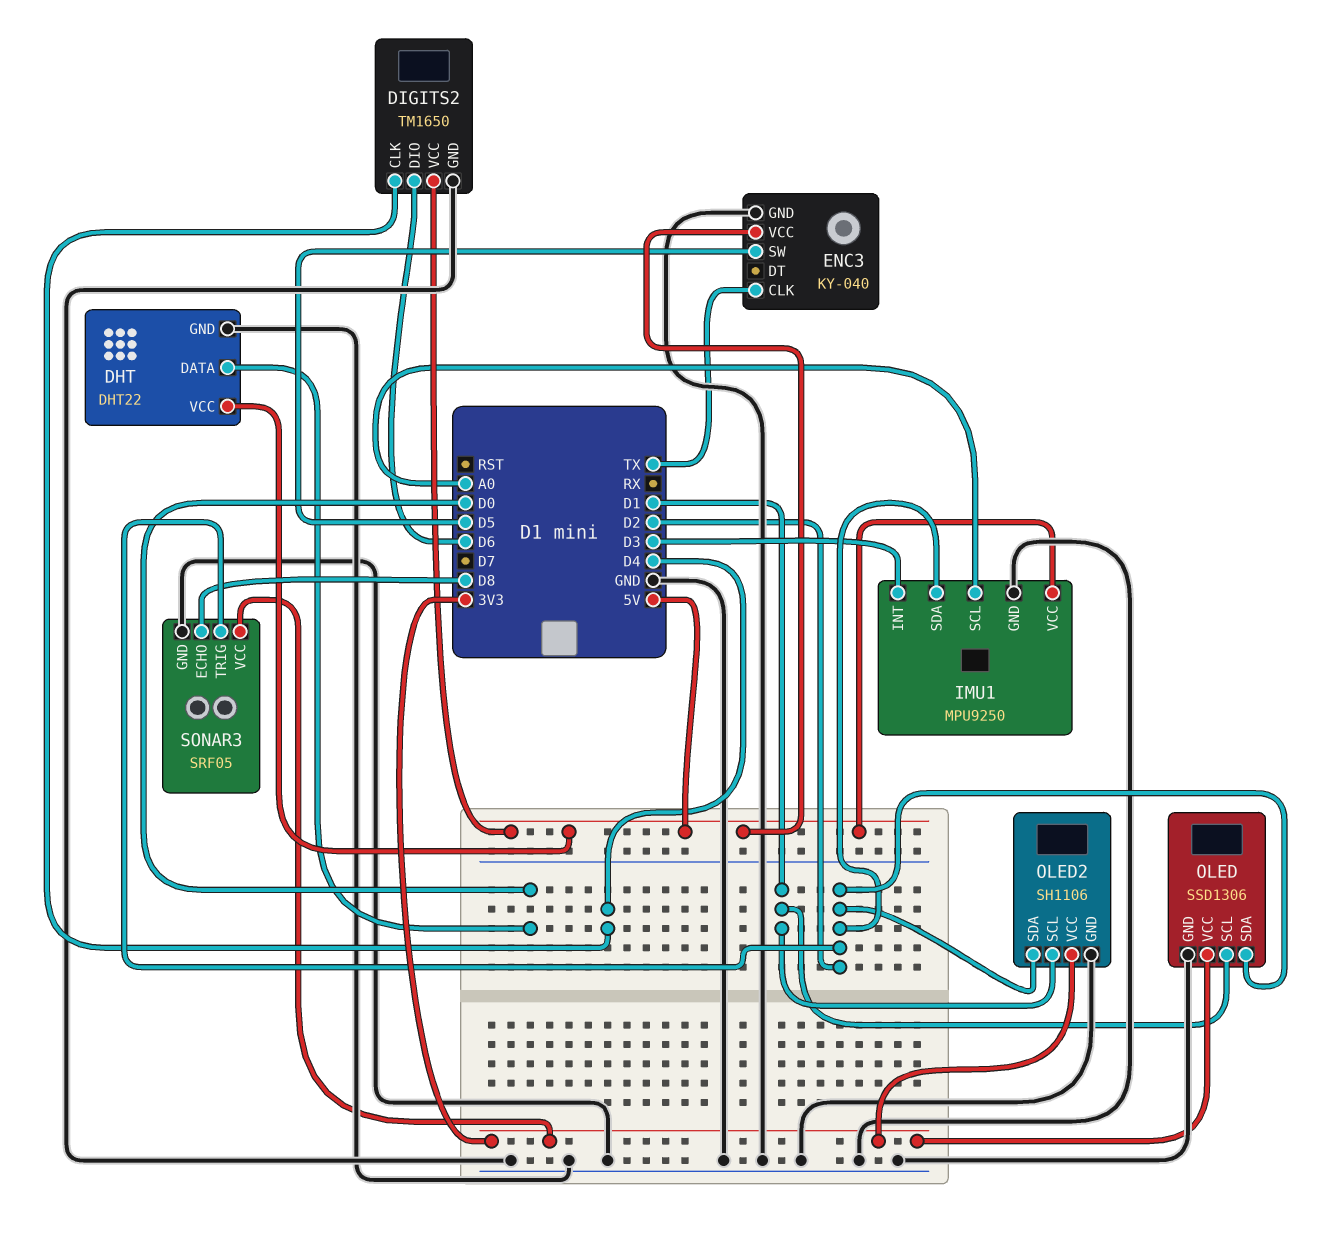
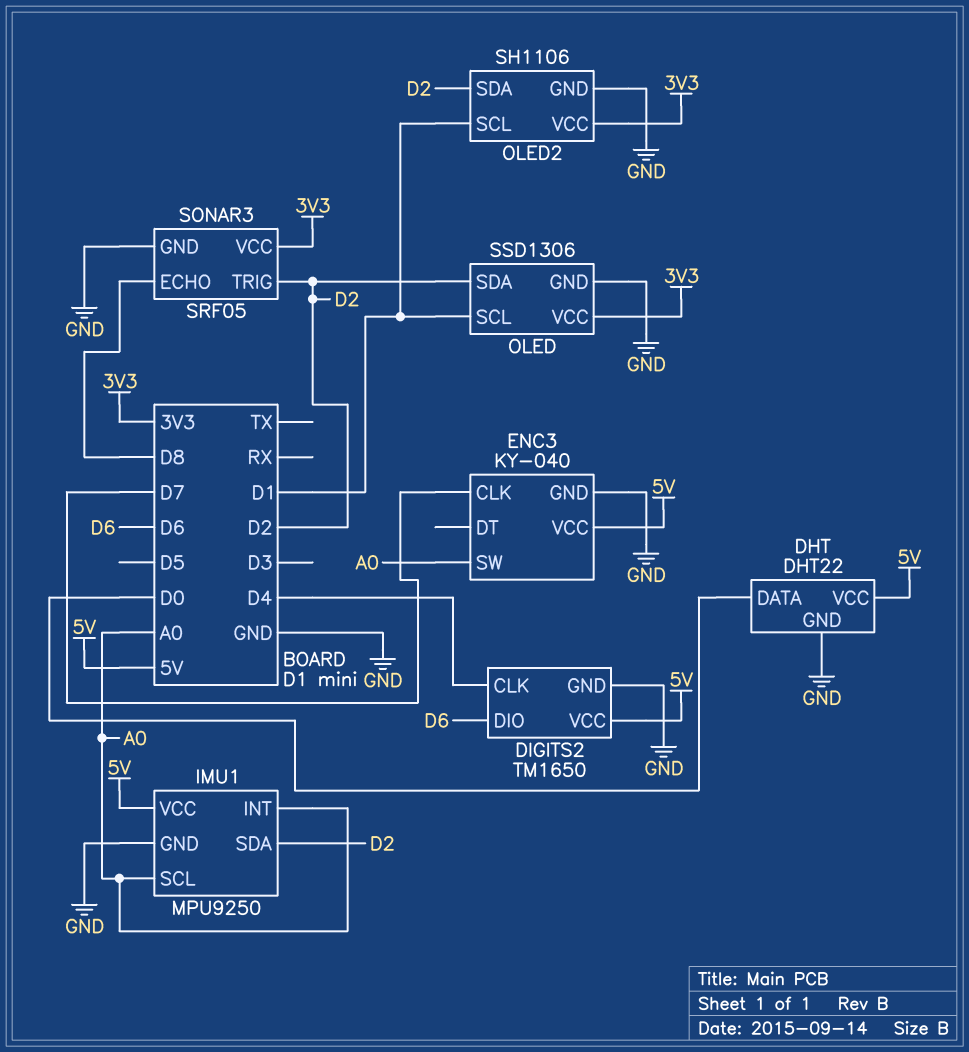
ENC3 pin CLK: TX -> D7
ENC3 pin SW: D5 -> A0
IMU1 pin INT: D3 -> A0

